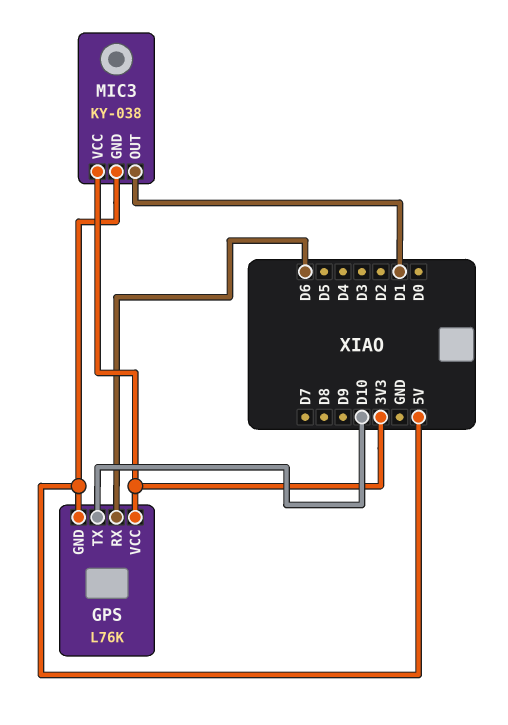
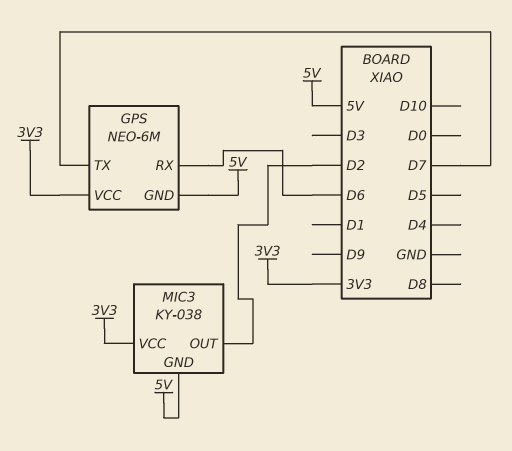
GPS: L76K -> NEO-6M
GPS pin TX: D10 -> D7
MIC3 pin OUT: D1 -> D2

